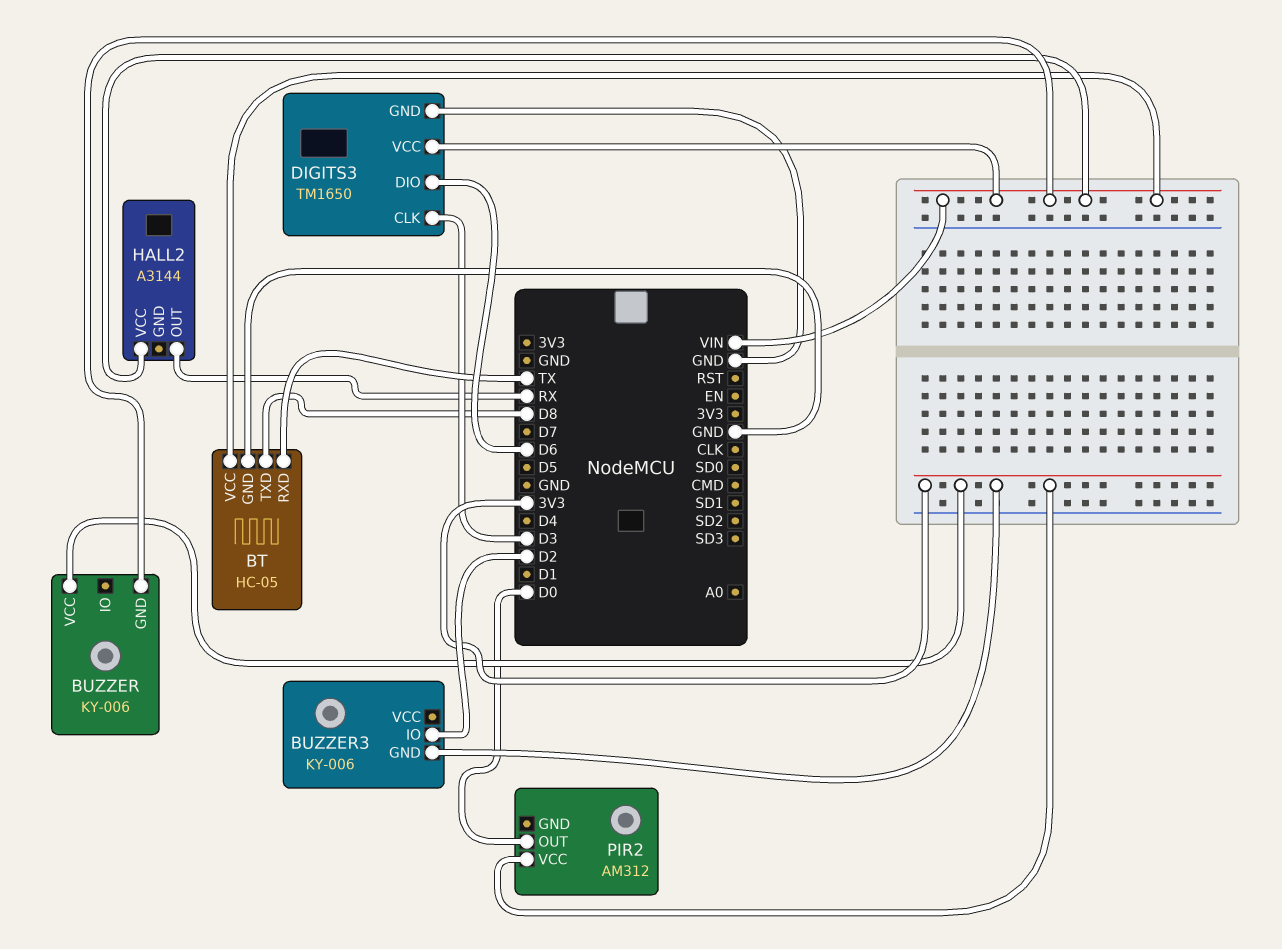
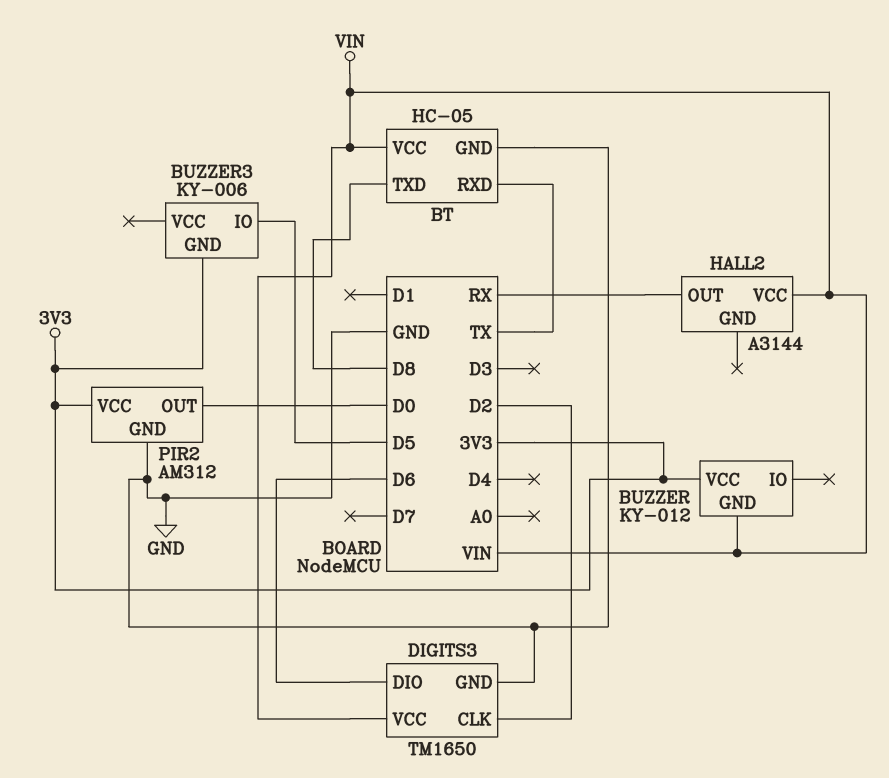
BUZZER: KY-006 -> KY-012
BUZZER3 pin IO: D2 -> D5
DIGITS3 pin CLK: D3 -> D2
PIR2 pin GND: none -> GND

